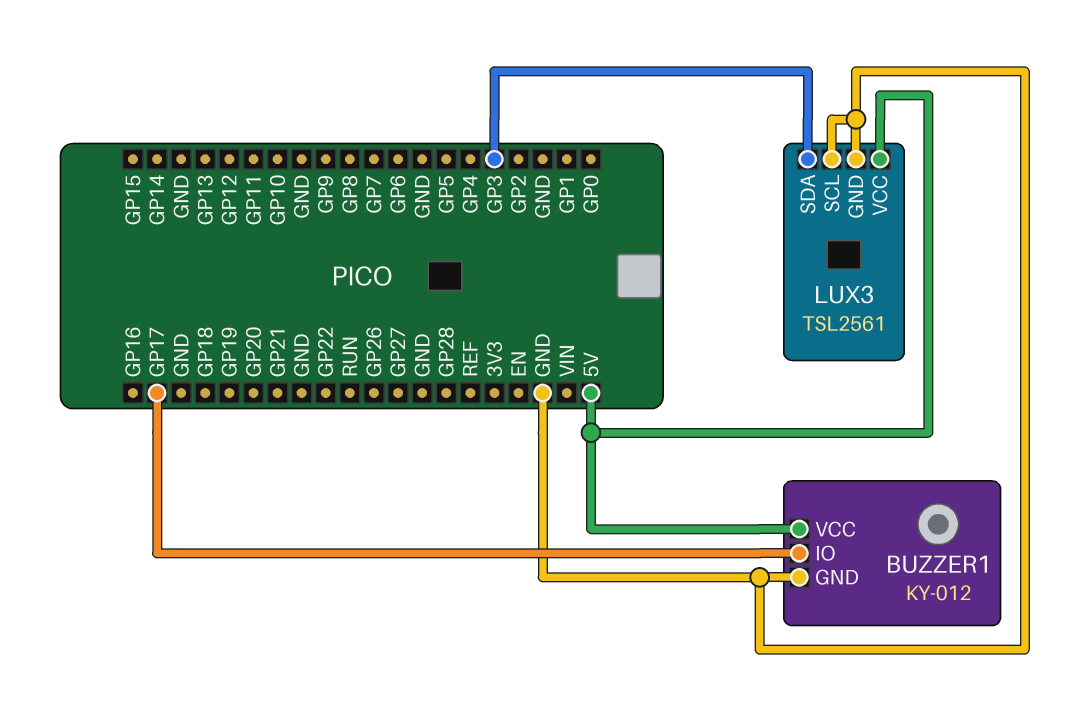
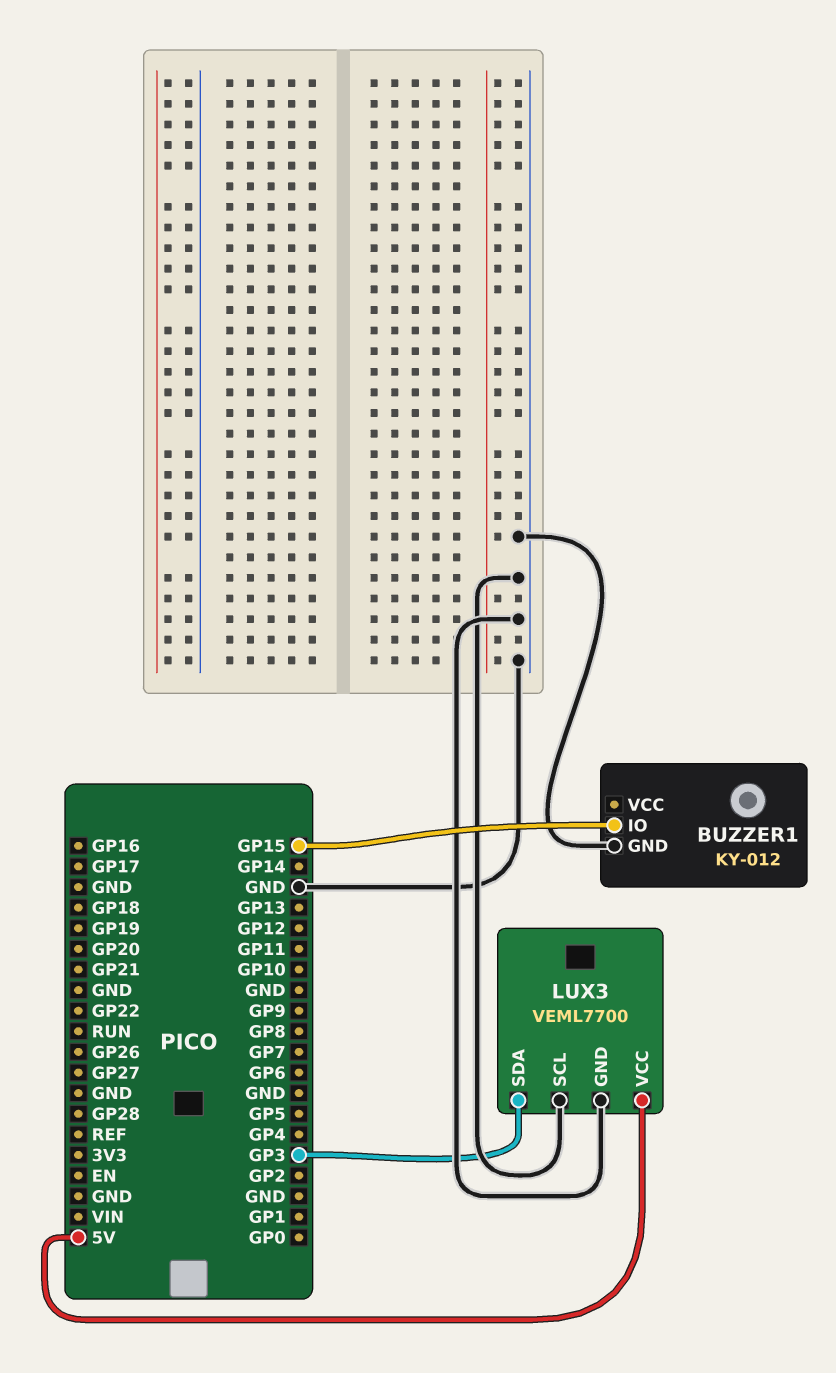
BUZZER1 pin IO: GP17 -> GP15
BUZZER1 pin VCC: 5V -> none
LUX3: TSL2561 -> VEML7700

